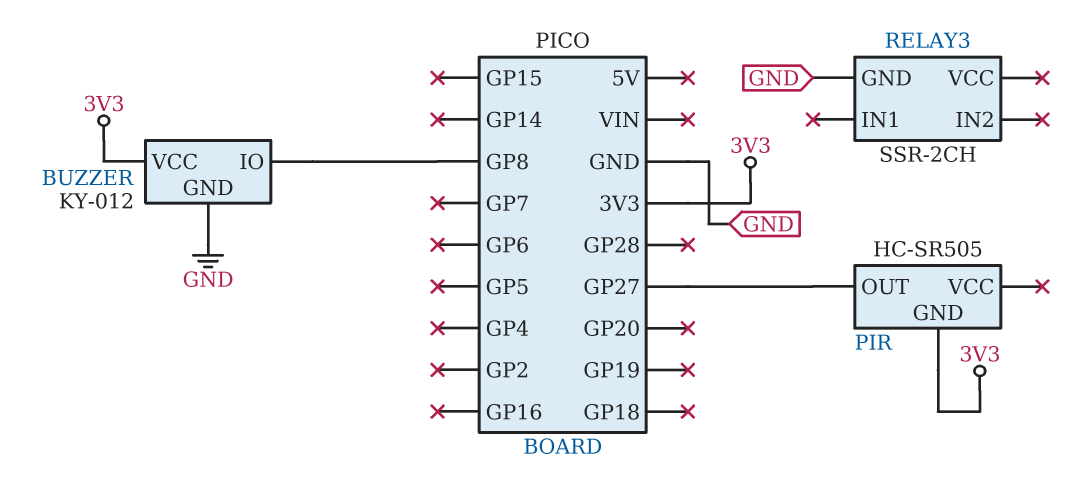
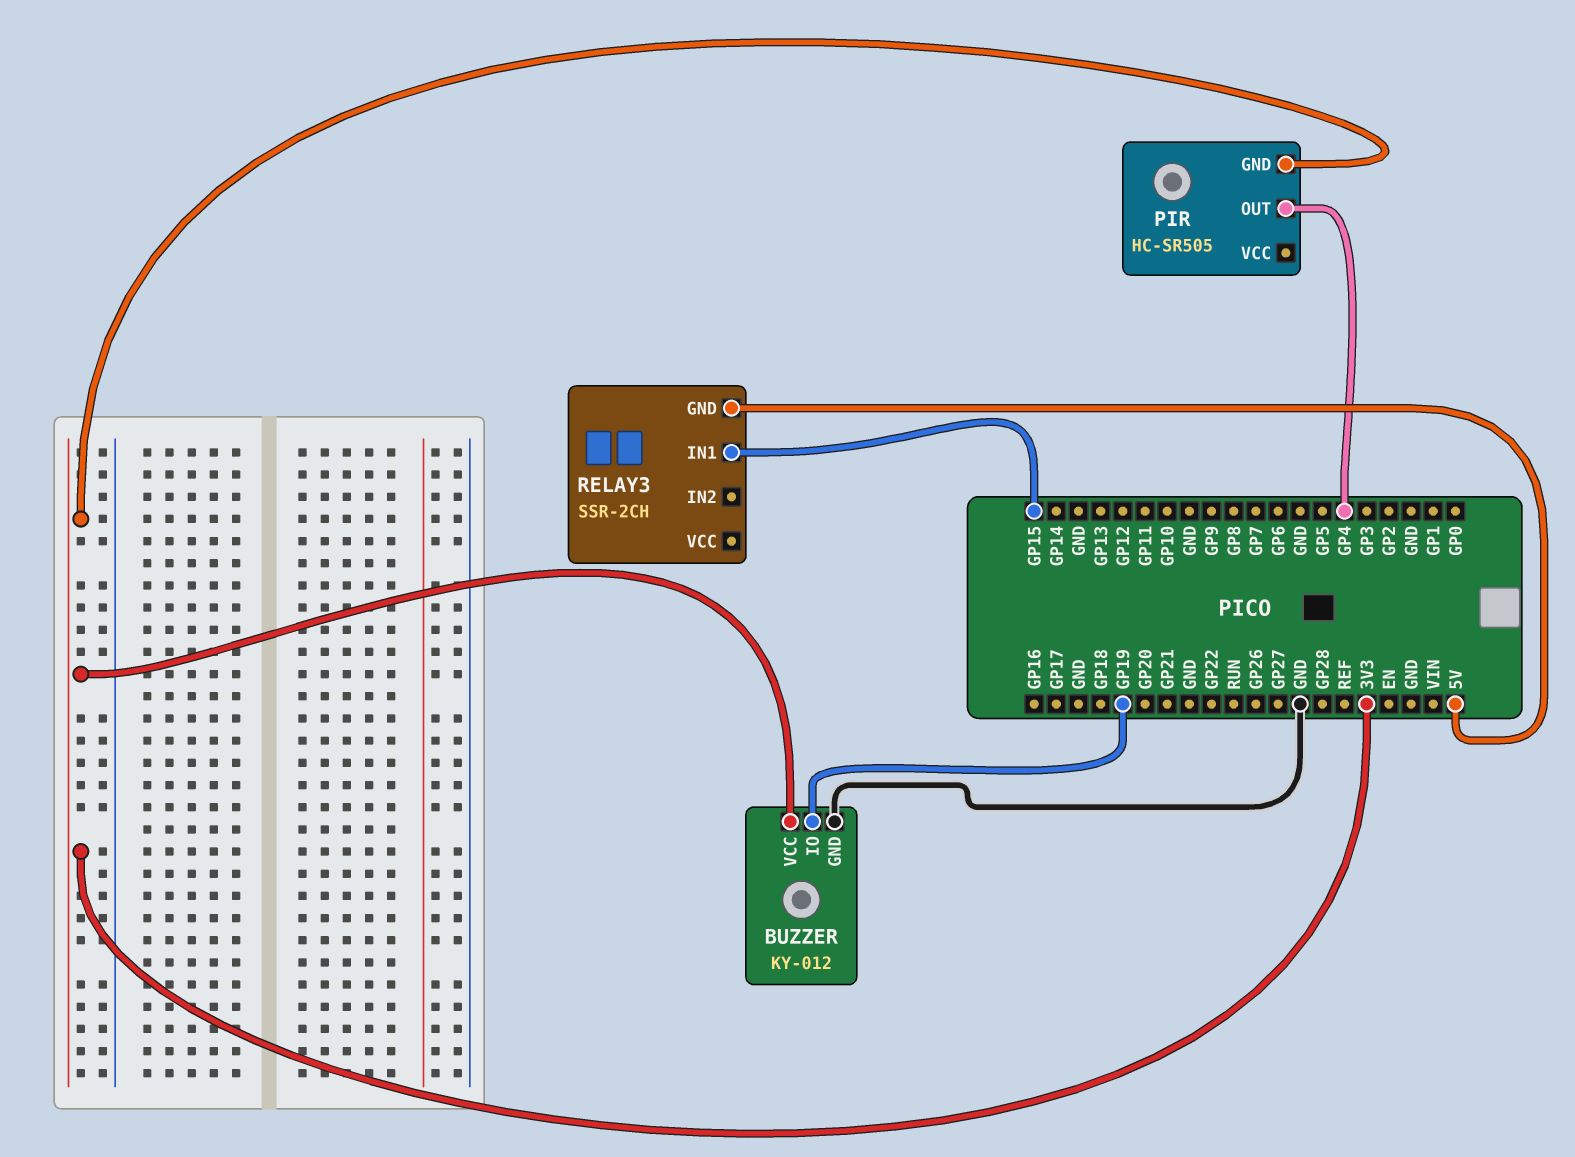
BUZZER pin IO: GP8 -> GP19
PIR pin OUT: GP27 -> GP4
RELAY3 pin GND: GND -> 5V
RELAY3 pin IN1: none -> GP15

